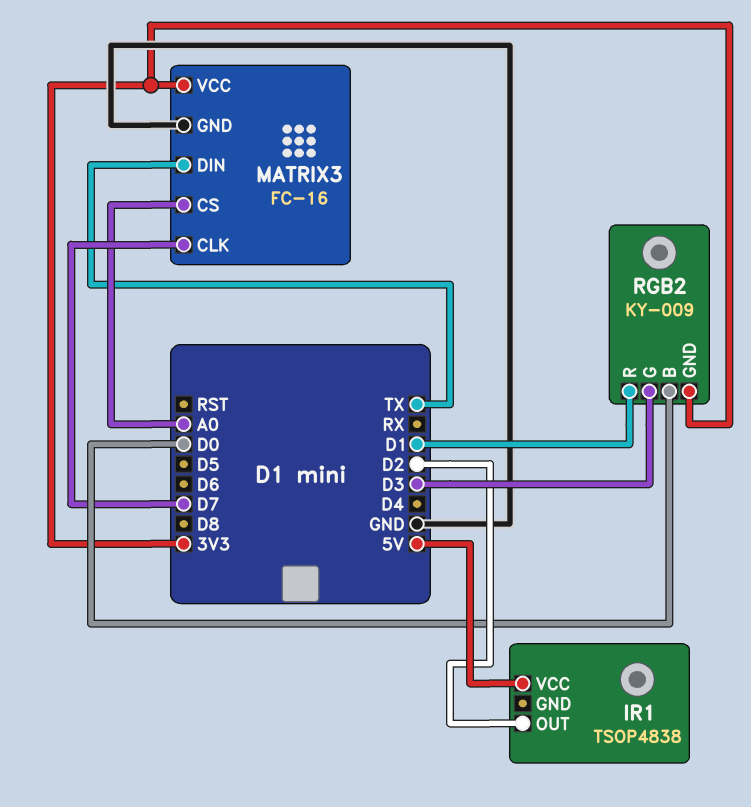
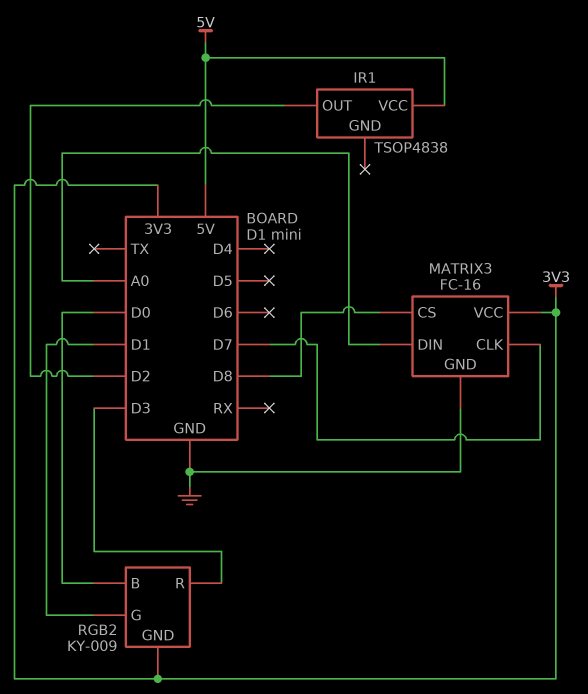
MATRIX3 pin CS: A0 -> D8
MATRIX3 pin DIN: TX -> A0
RGB2 pin G: D3 -> D1
RGB2 pin R: D1 -> D3

